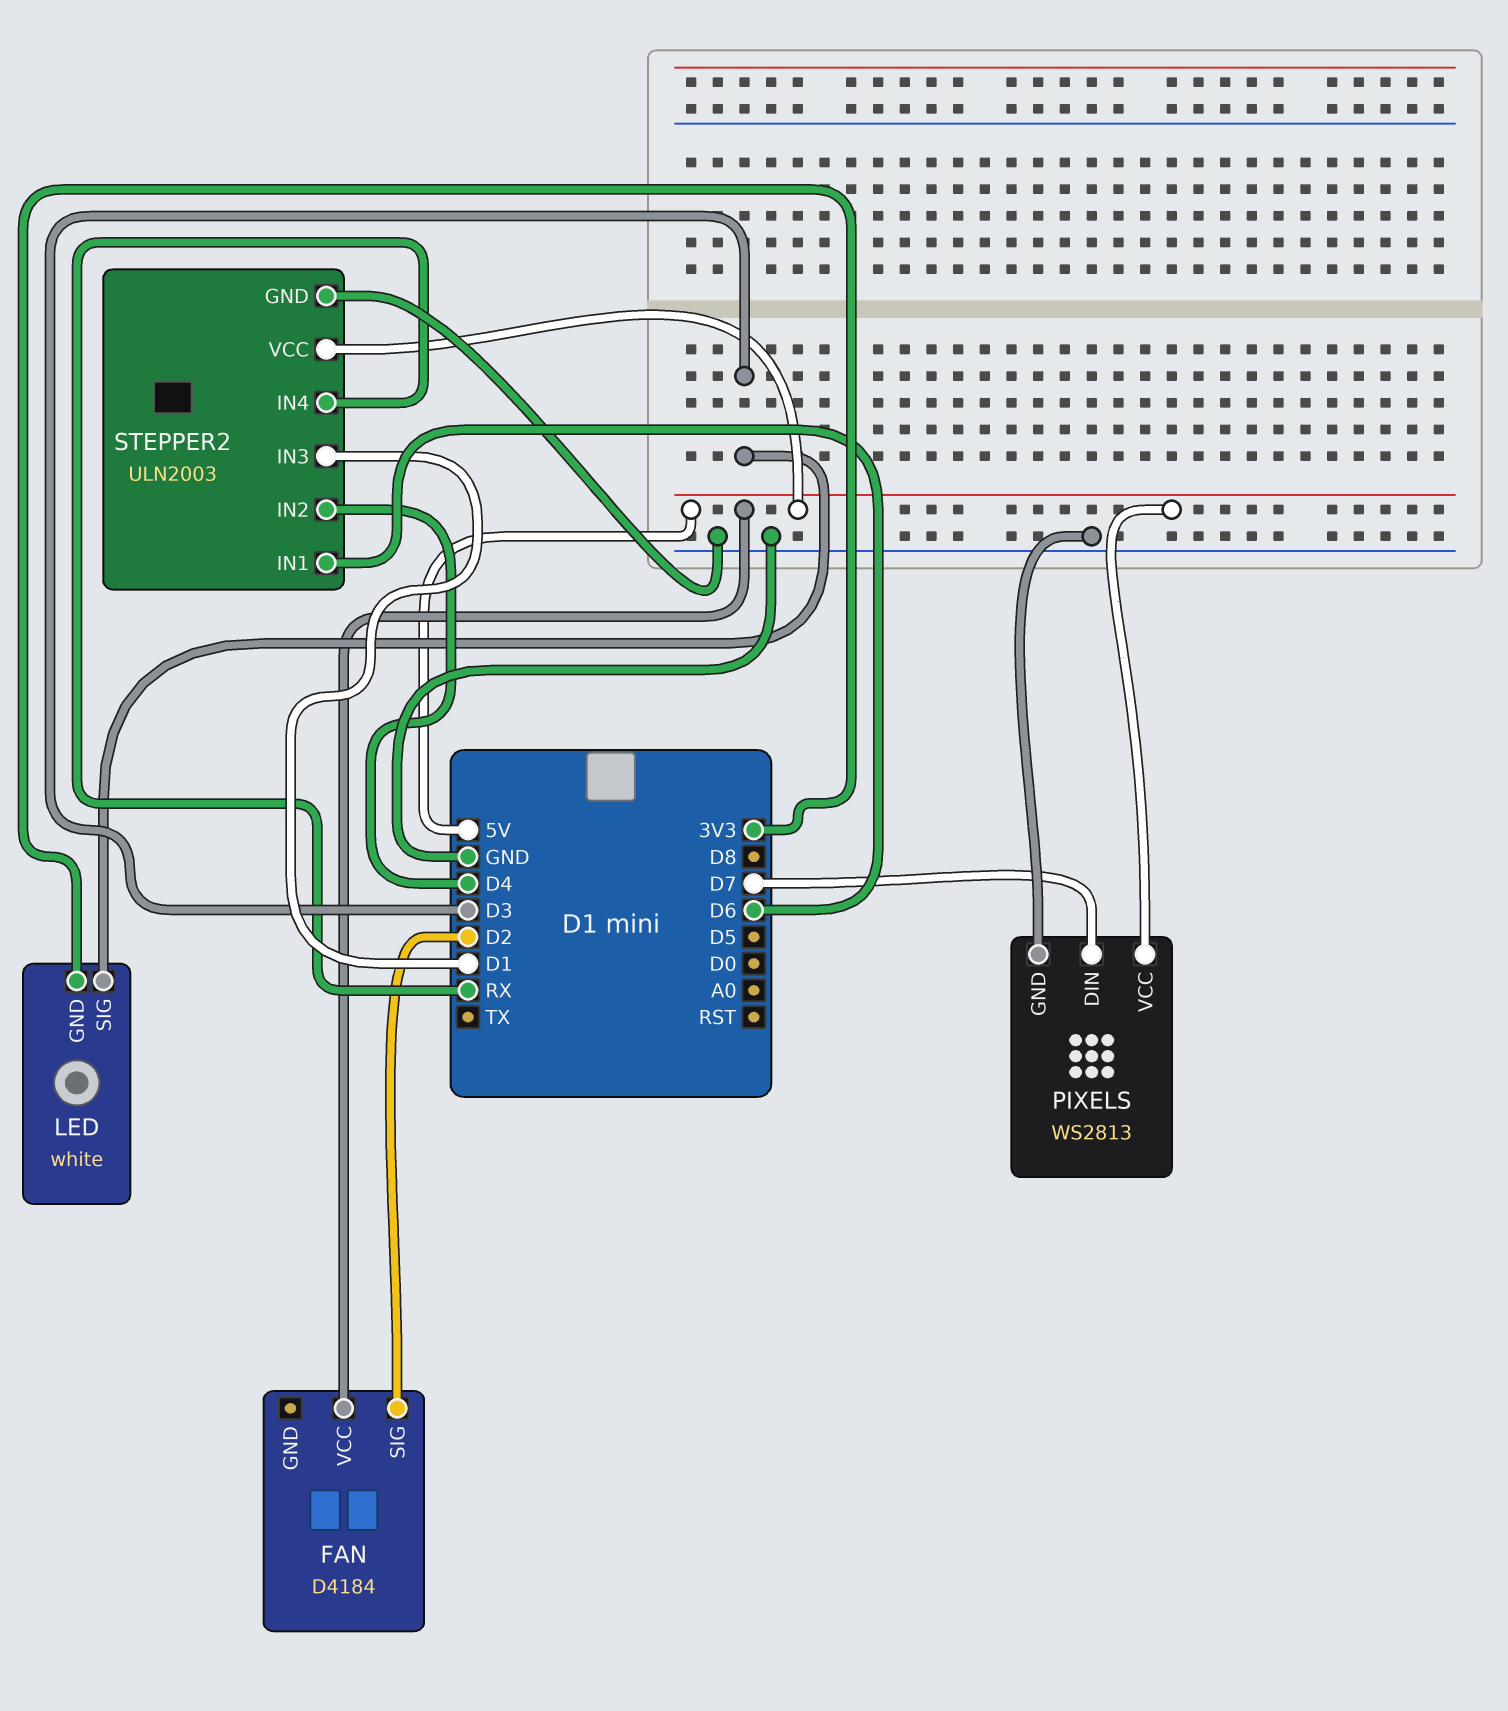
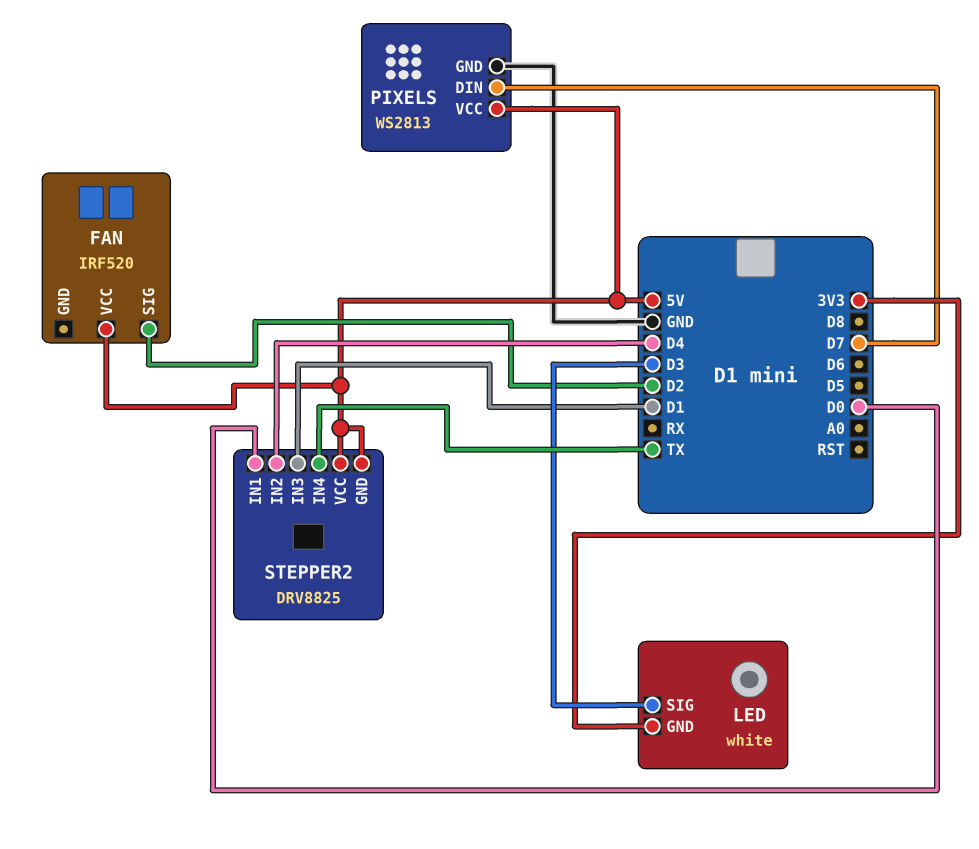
FAN: D4184 -> IRF520
STEPPER2: ULN2003 -> DRV8825
STEPPER2 pin GND: GND -> 5V
STEPPER2 pin IN1: D6 -> D0
STEPPER2 pin IN4: RX -> TX

